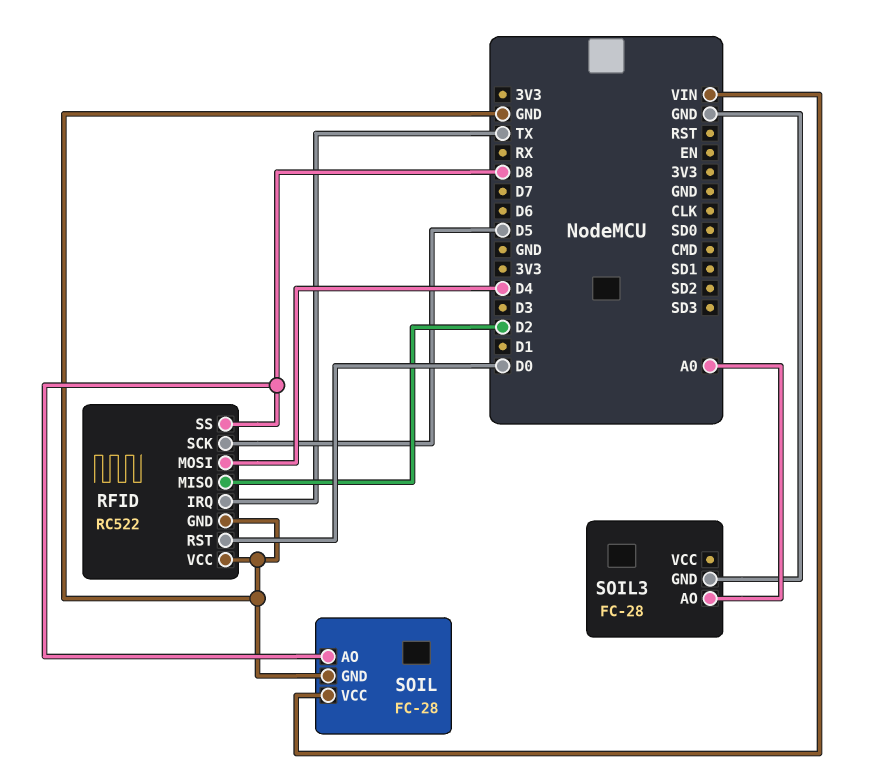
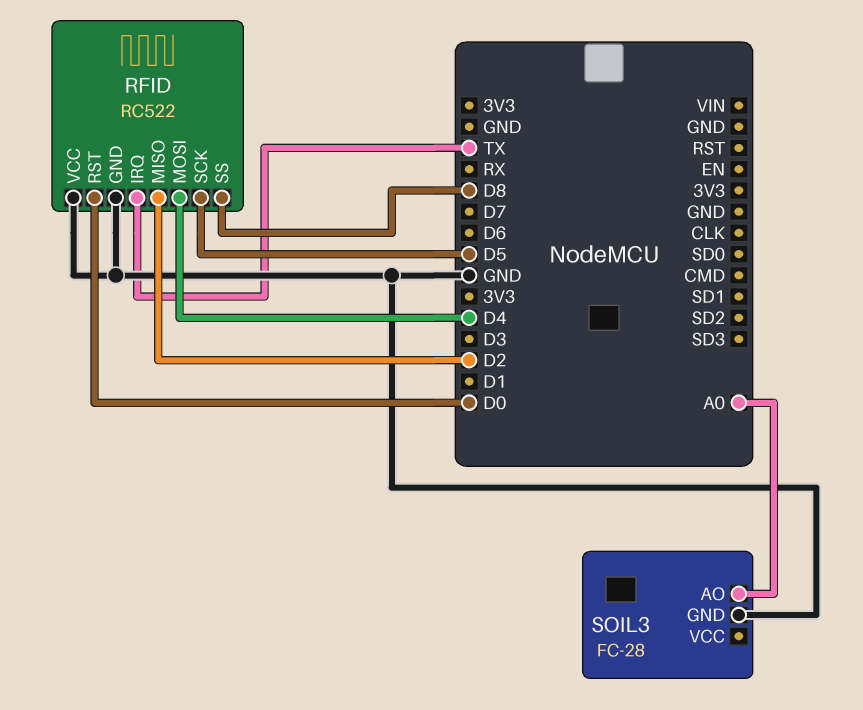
SOIL: FC-28 -> none
SOIL pin AO: D8 -> none
SOIL pin GND: GND -> none
SOIL pin VCC: VIN -> none

